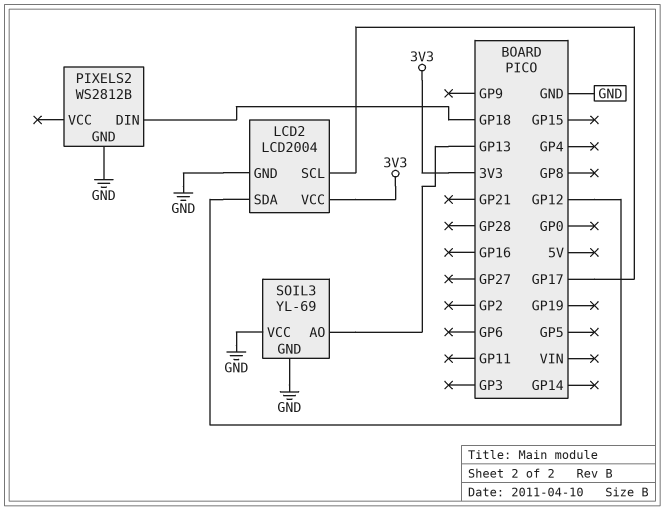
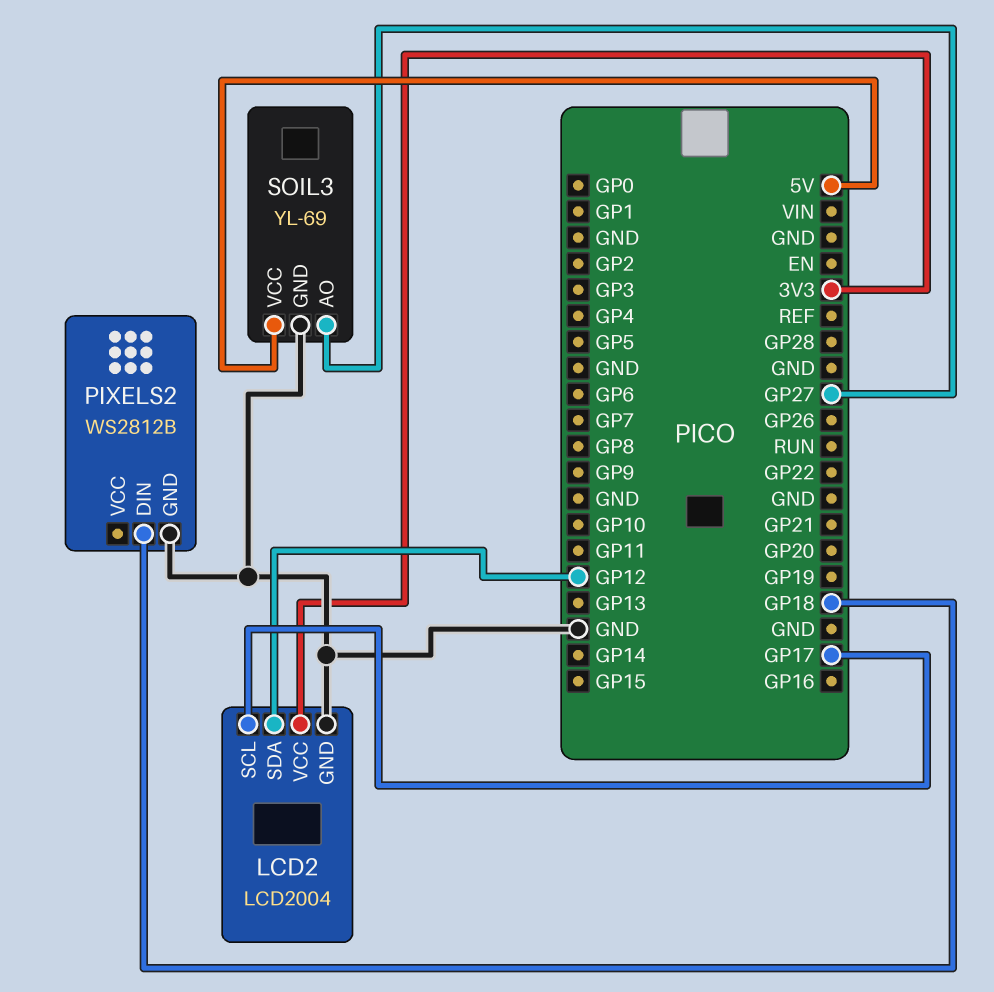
SOIL3 pin AO: GP13 -> GP27
SOIL3 pin VCC: GND -> 5V

